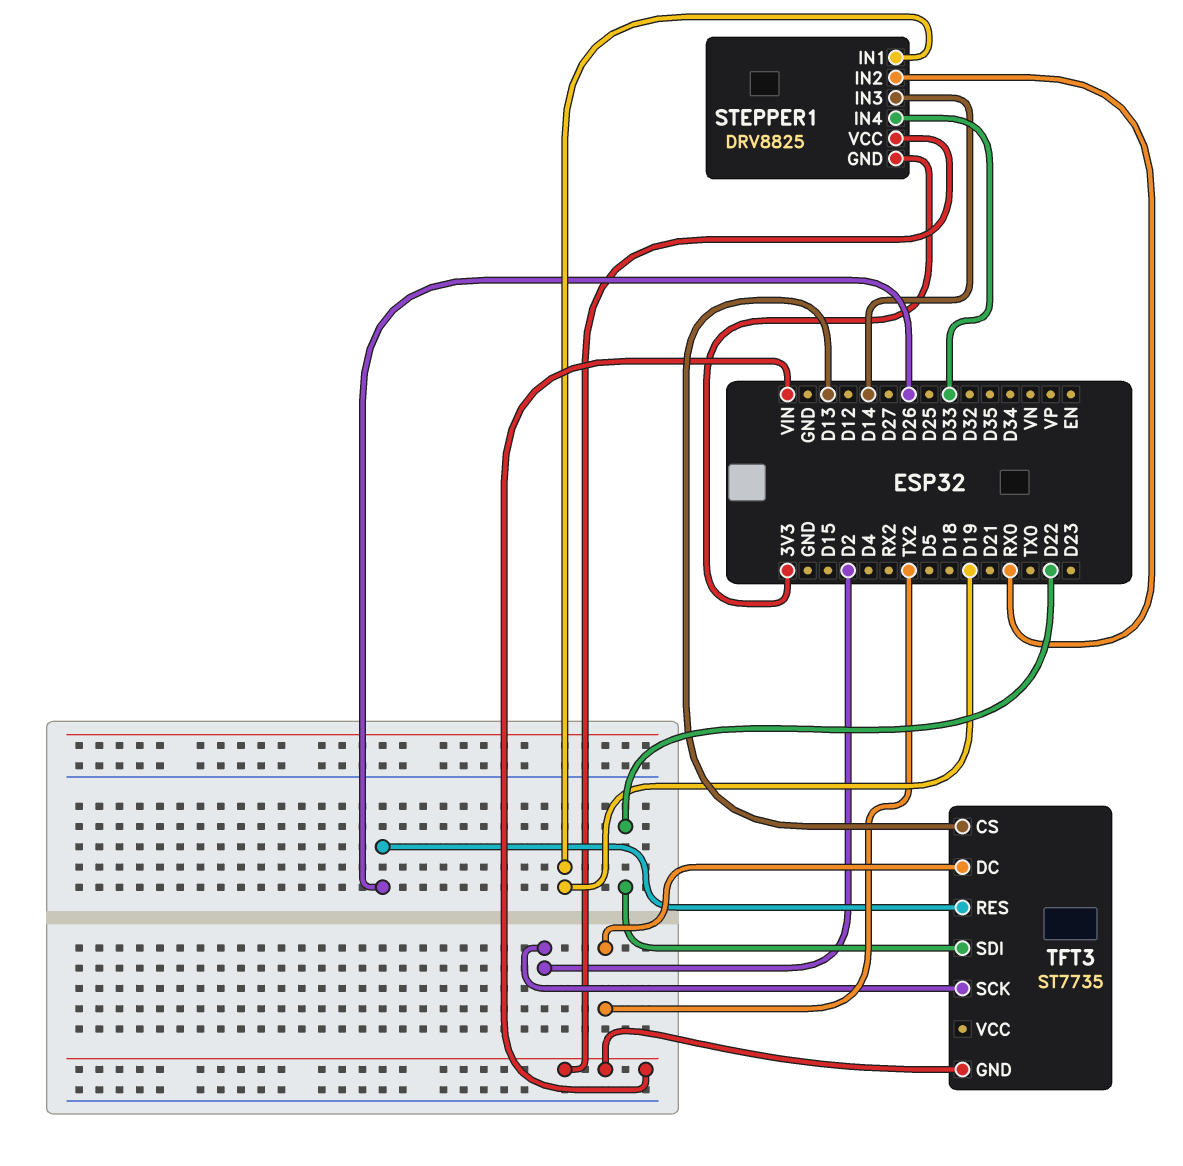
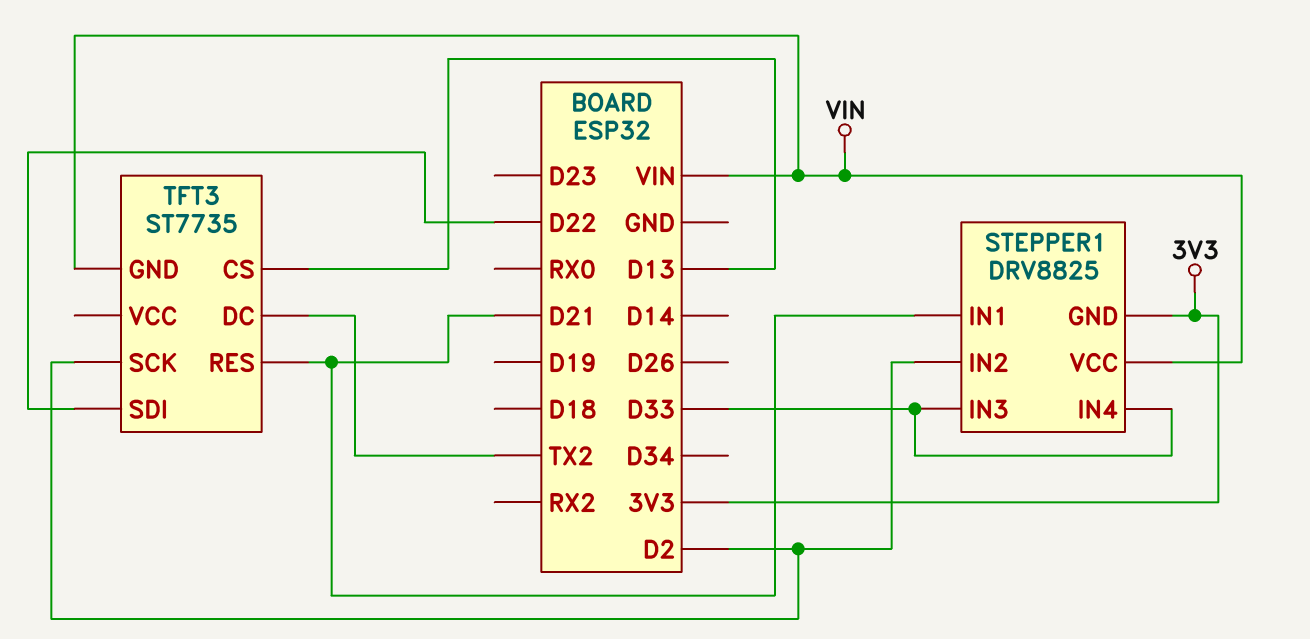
STEPPER1 pin IN1: D19 -> D21
STEPPER1 pin IN2: RX0 -> D2
STEPPER1 pin IN3: D14 -> D33
TFT3 pin RES: D26 -> D21

